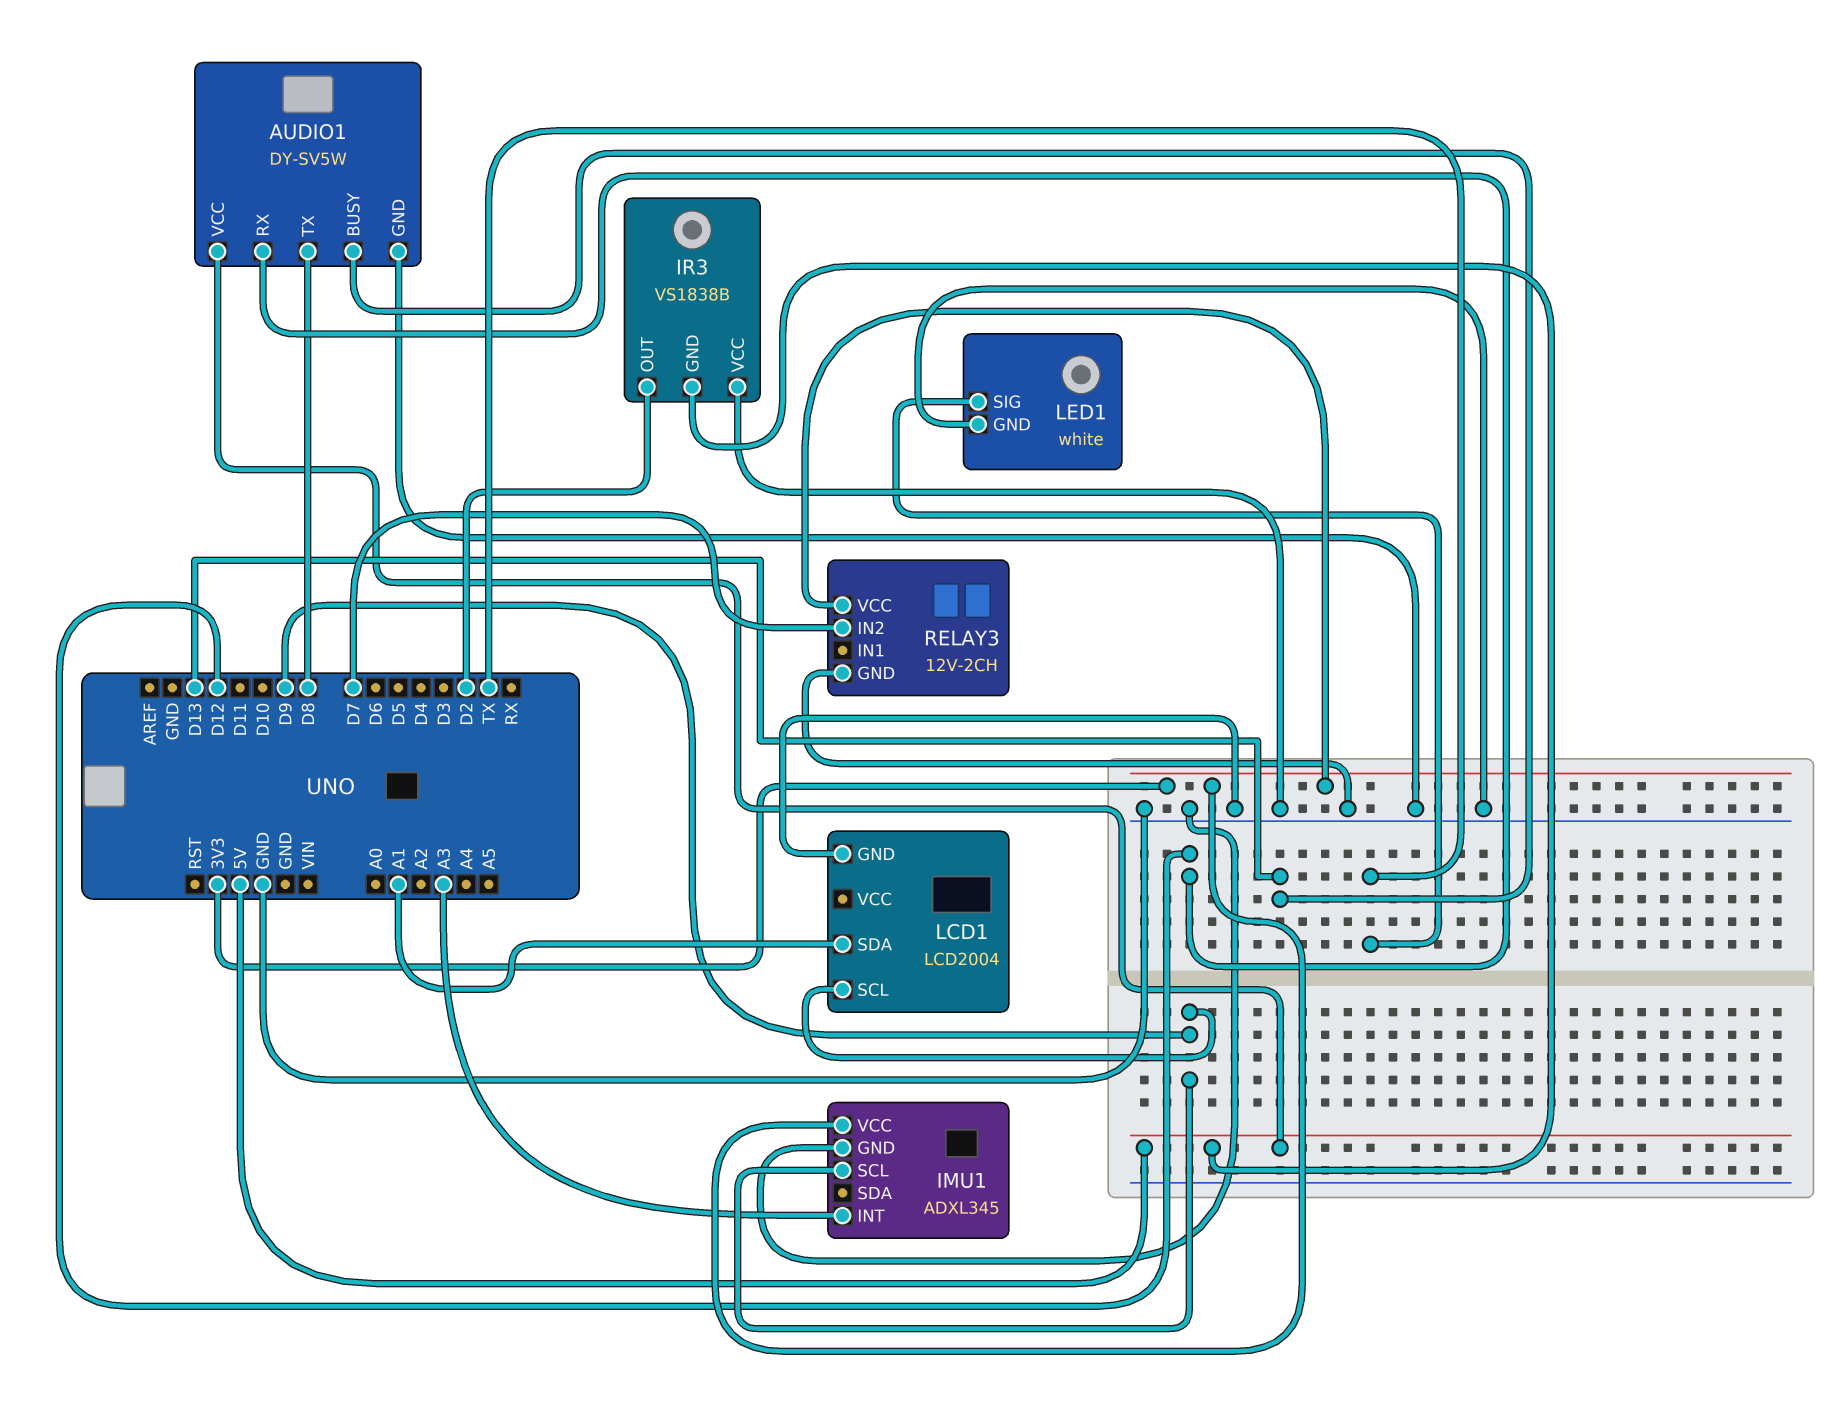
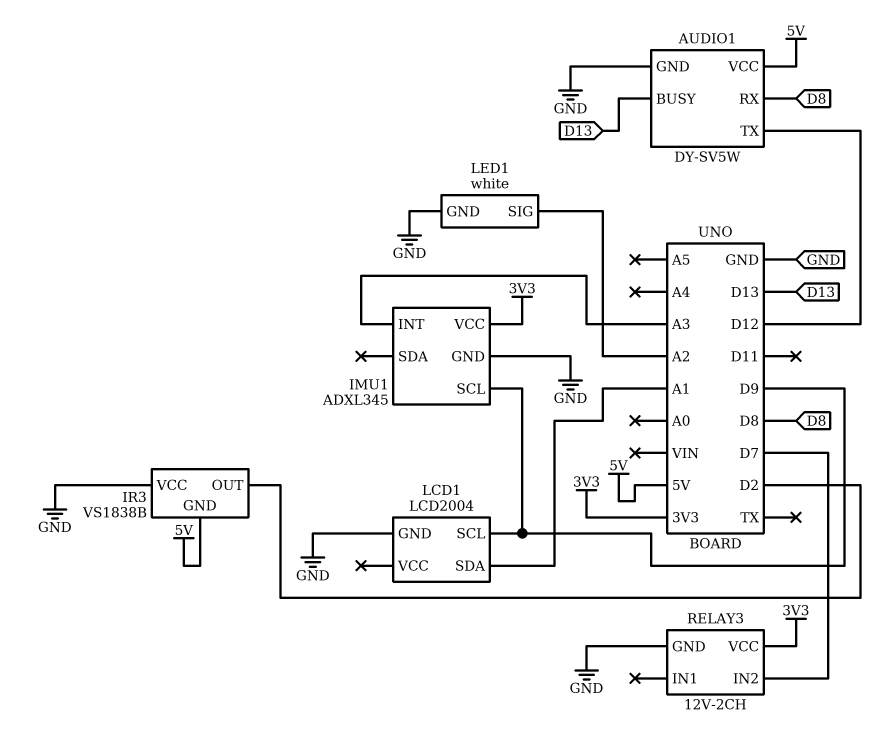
AUDIO1 pin RX: D12 -> D8
AUDIO1 pin TX: D8 -> D12
LED1 pin SIG: TX -> A2

